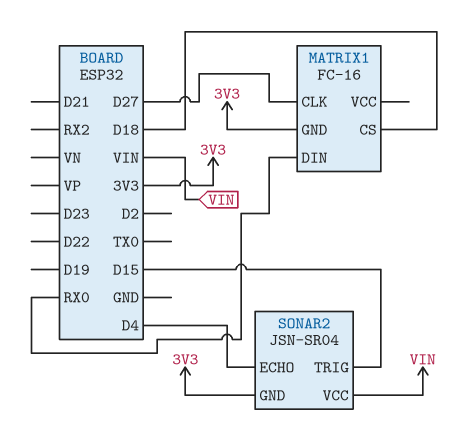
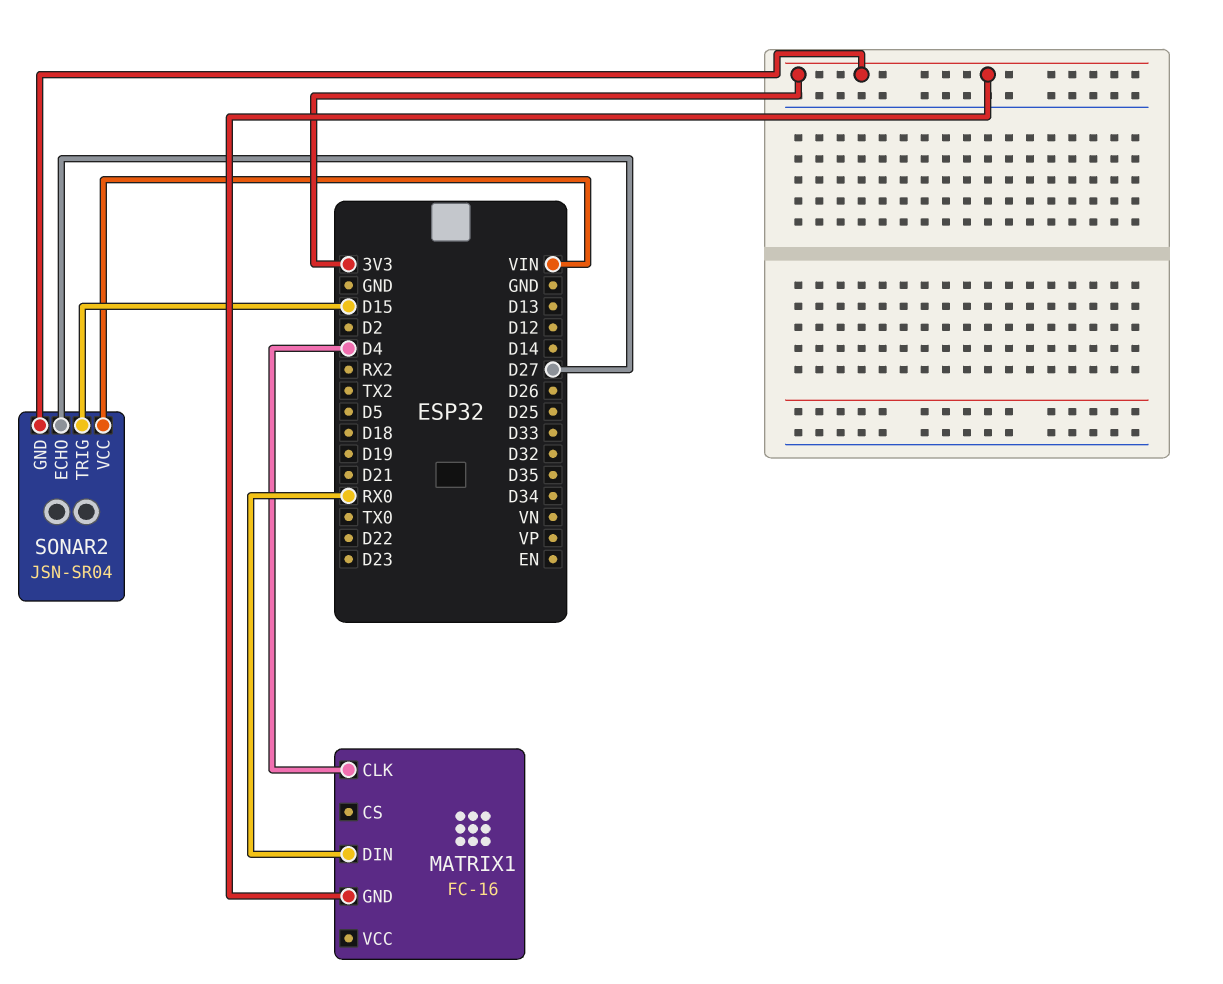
MATRIX1 pin CLK: D27 -> D4
MATRIX1 pin CS: D18 -> none
SONAR2 pin ECHO: D4 -> D27

